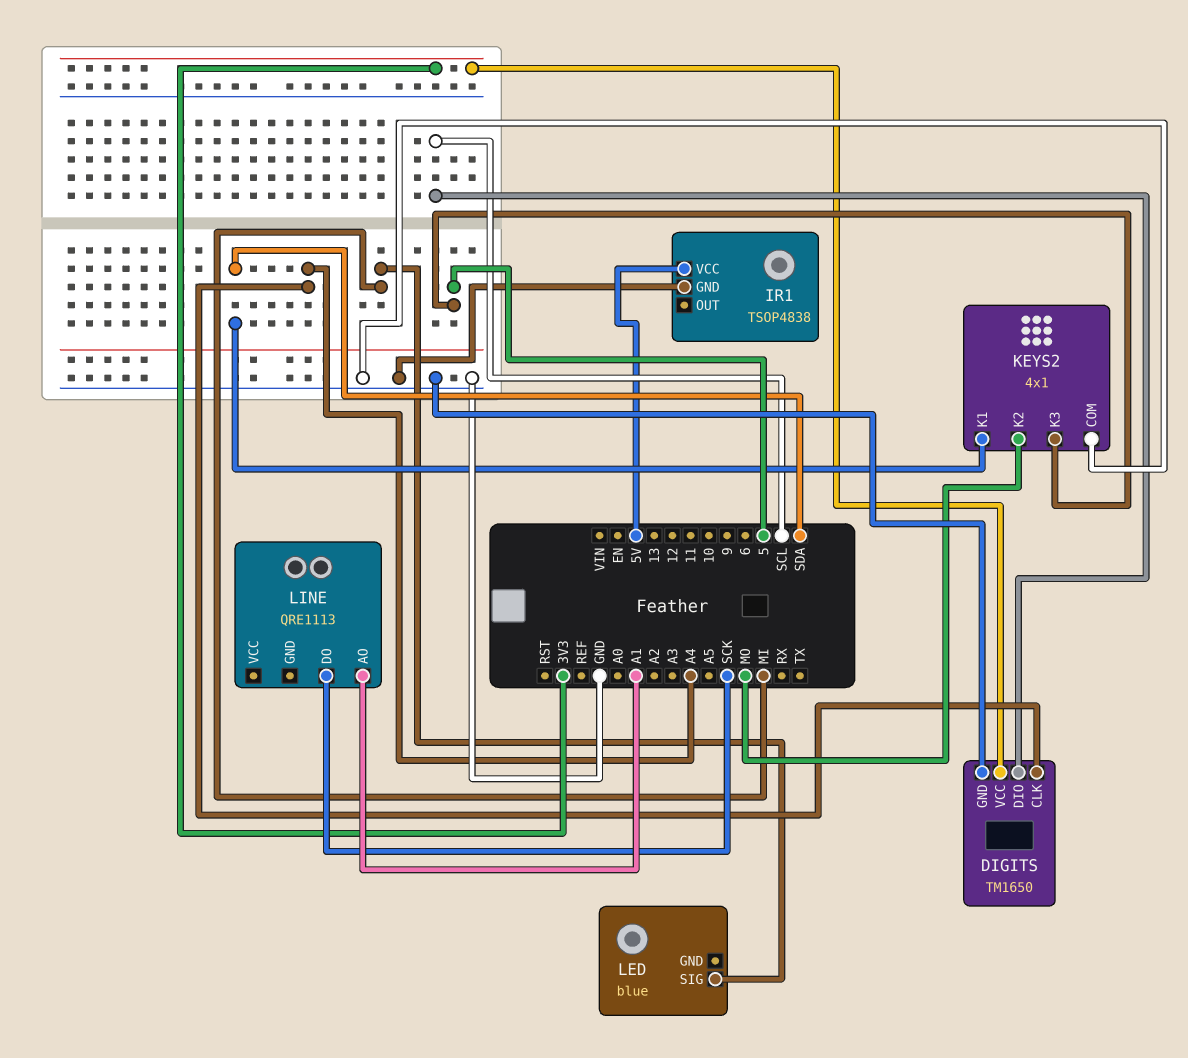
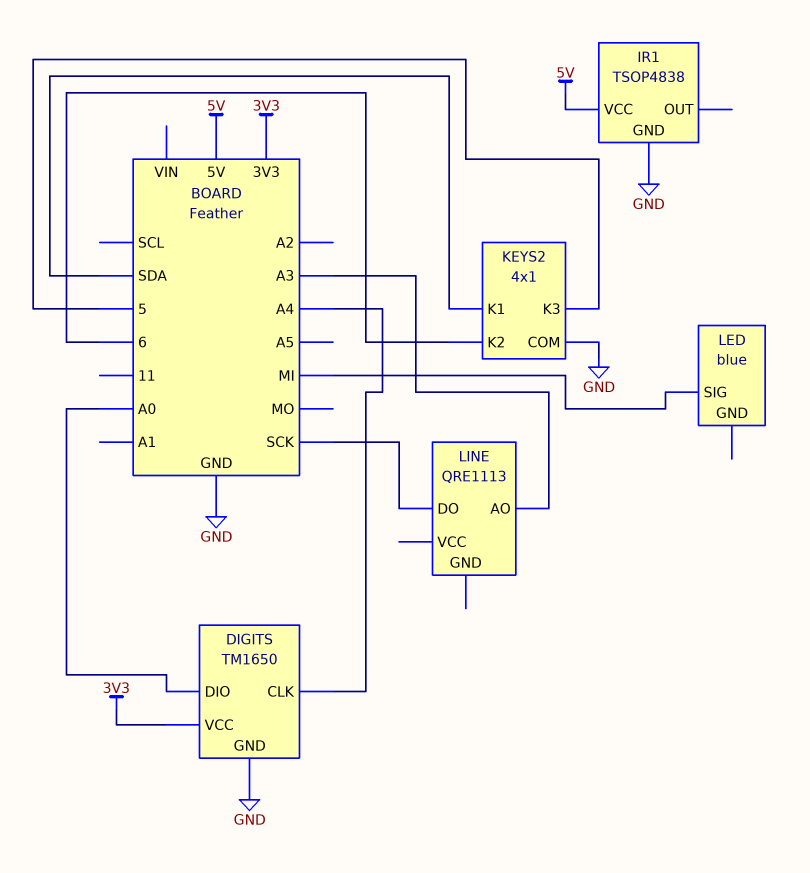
DIGITS pin DIO: SCL -> A0
KEYS2 pin K2: MO -> 6
LINE pin AO: A1 -> A3

